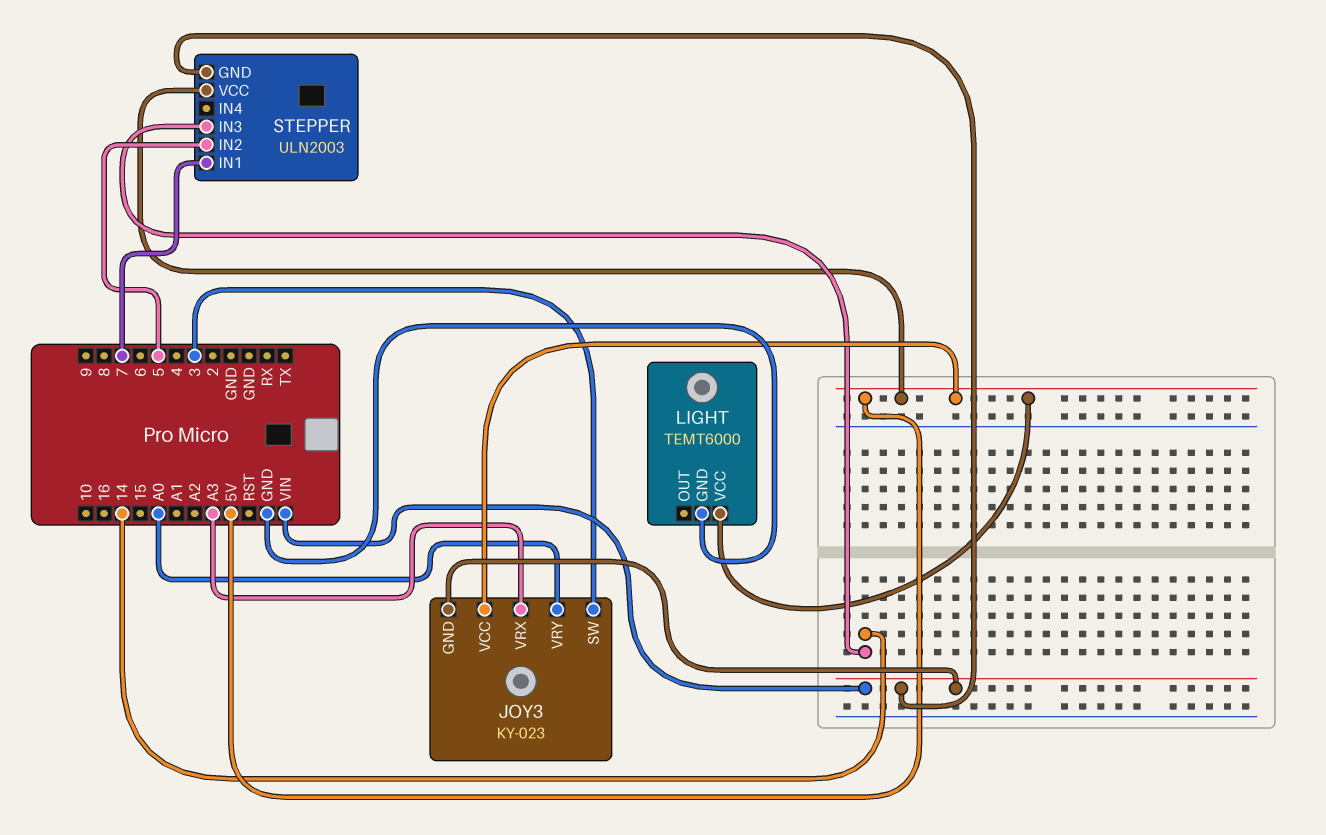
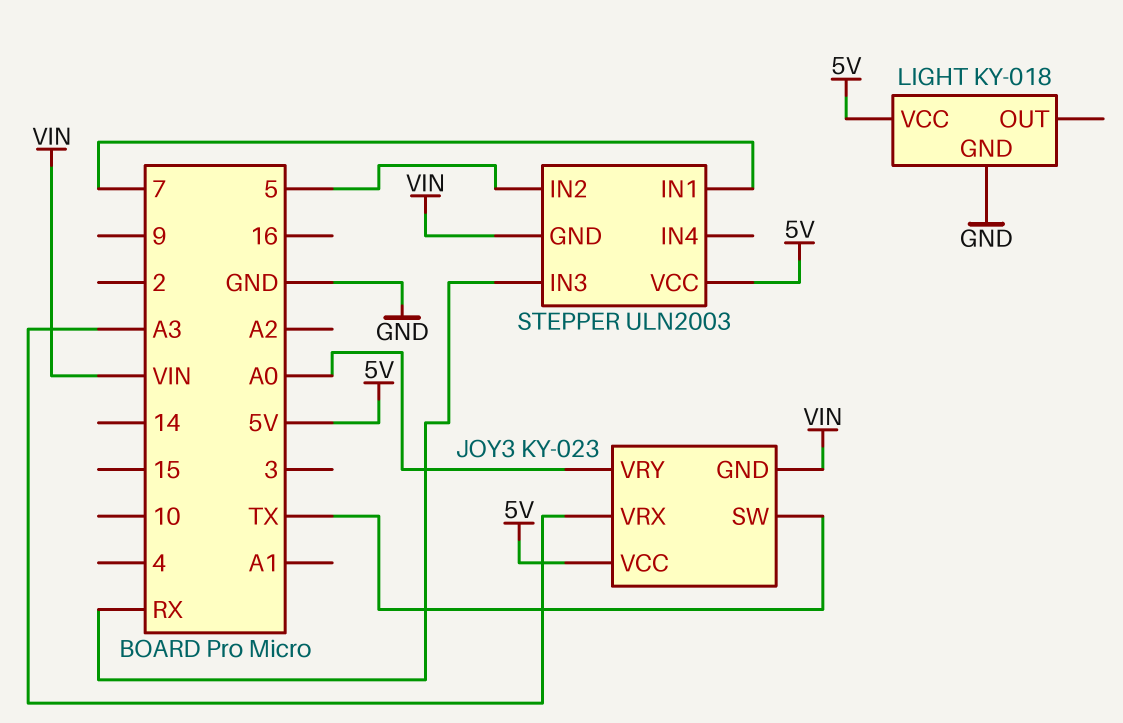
JOY3 pin SW: 3 -> TX
LIGHT: TEMT6000 -> KY-018
STEPPER pin IN3: 14 -> RX

